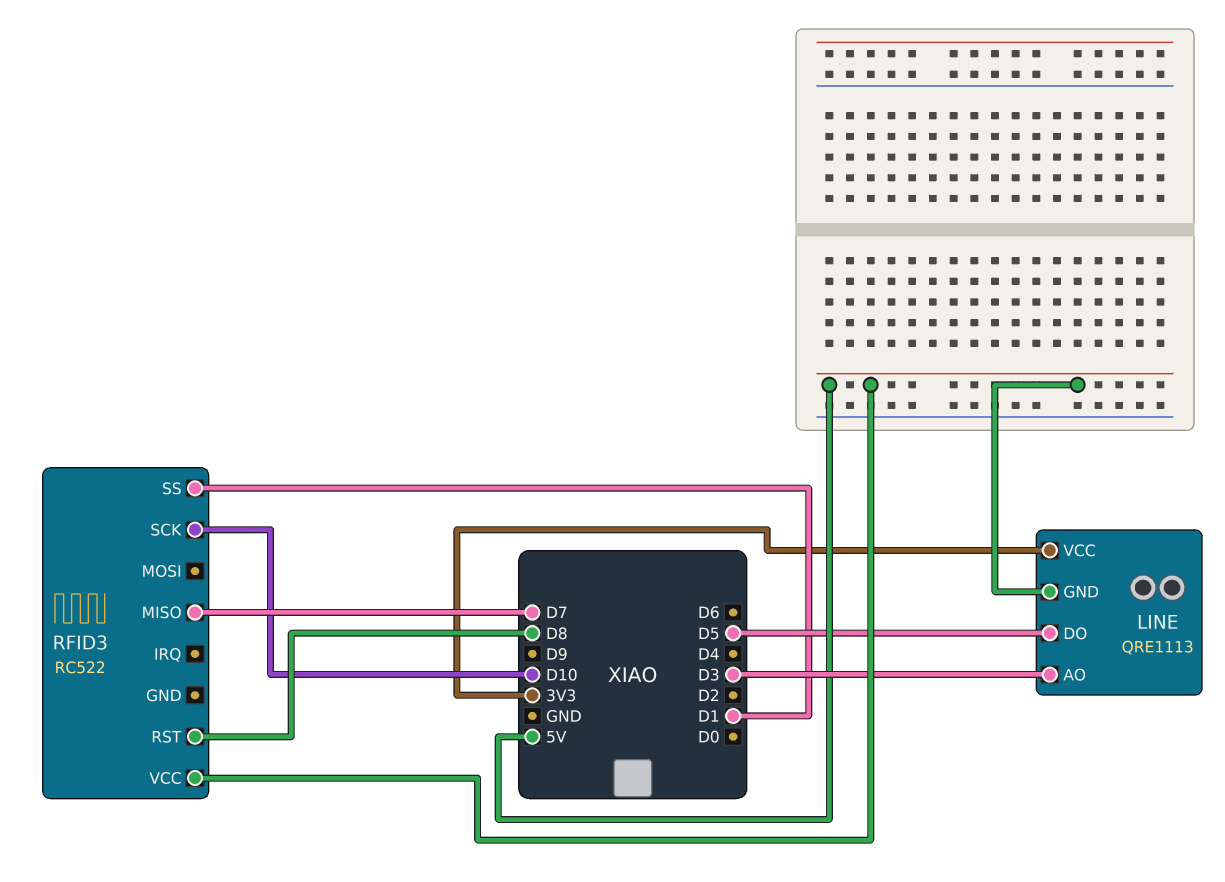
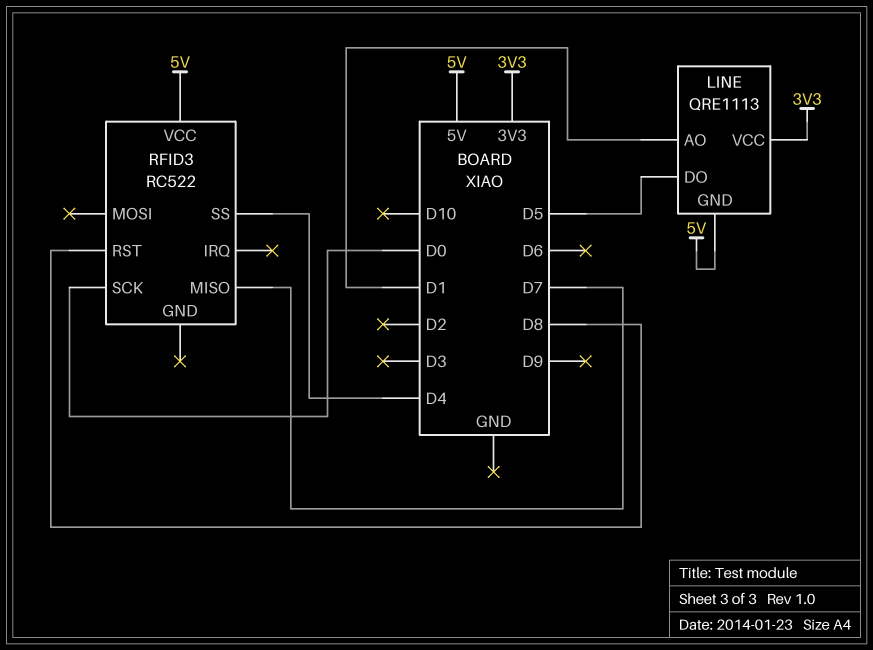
LINE pin AO: D3 -> D1
RFID3 pin SCK: D10 -> D0
RFID3 pin SS: D1 -> D4

